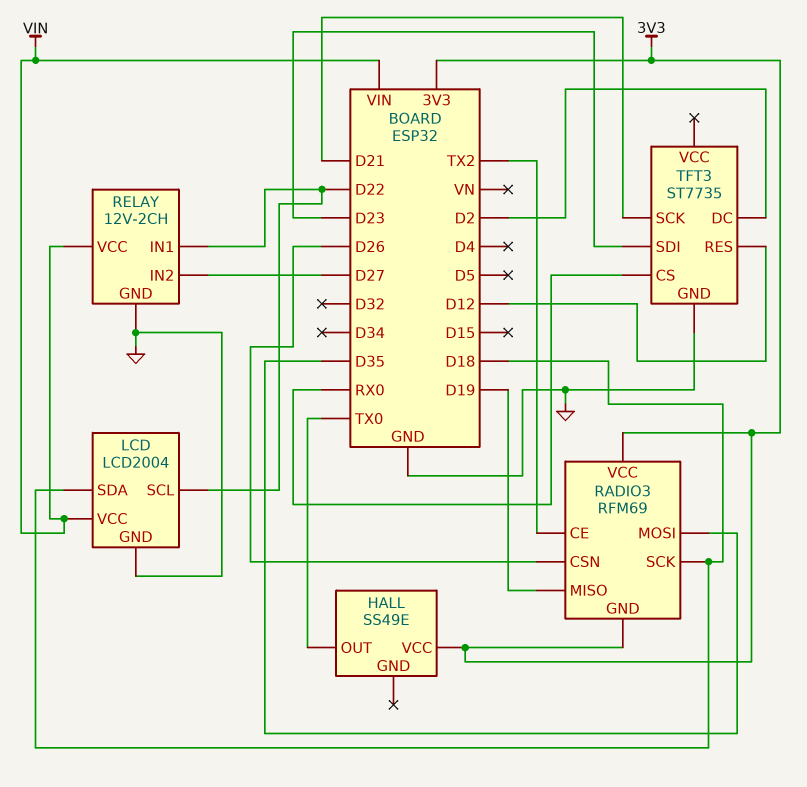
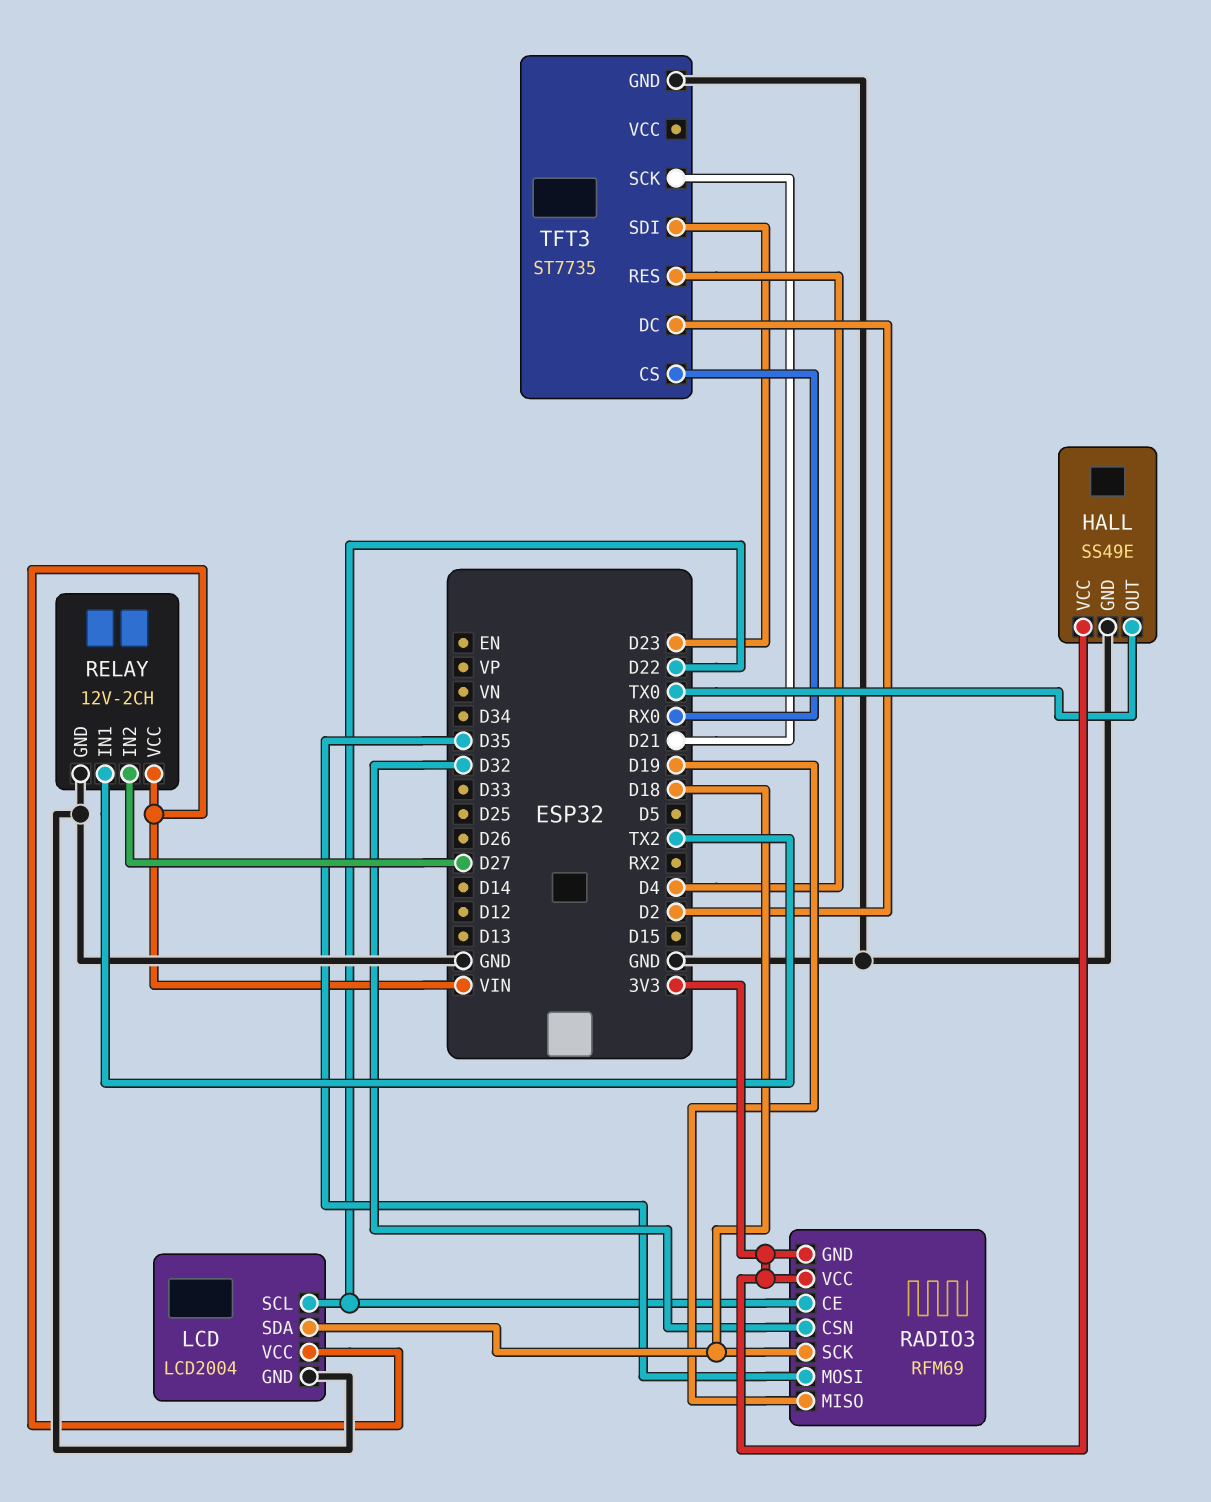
HALL pin GND: none -> GND
RADIO3 pin CE: TX2 -> D22
RADIO3 pin CSN: D26 -> D32
RELAY pin IN1: D22 -> TX2
TFT3 pin RES: D12 -> D4

